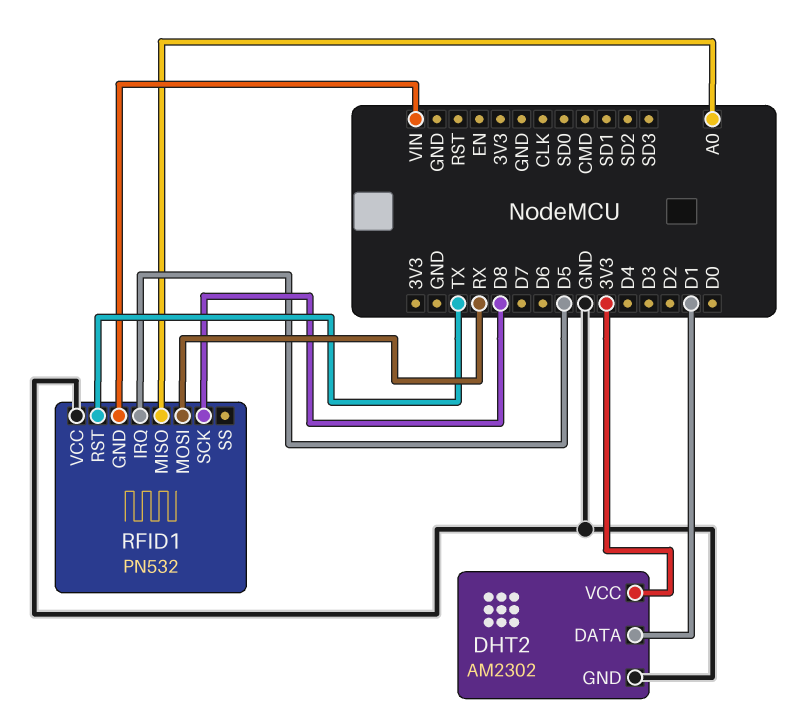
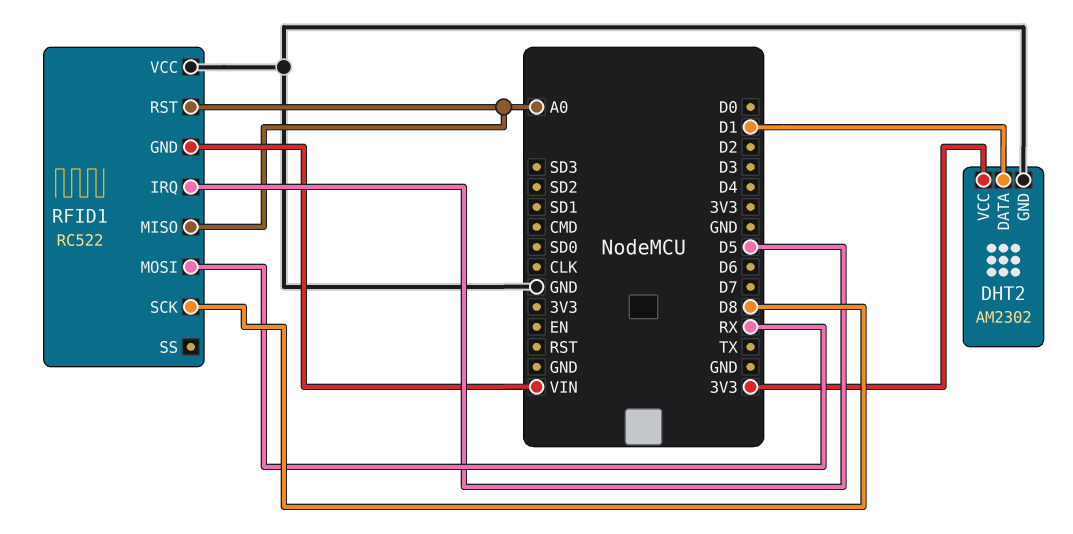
RFID1: PN532 -> RC522
RFID1 pin RST: TX -> A0

